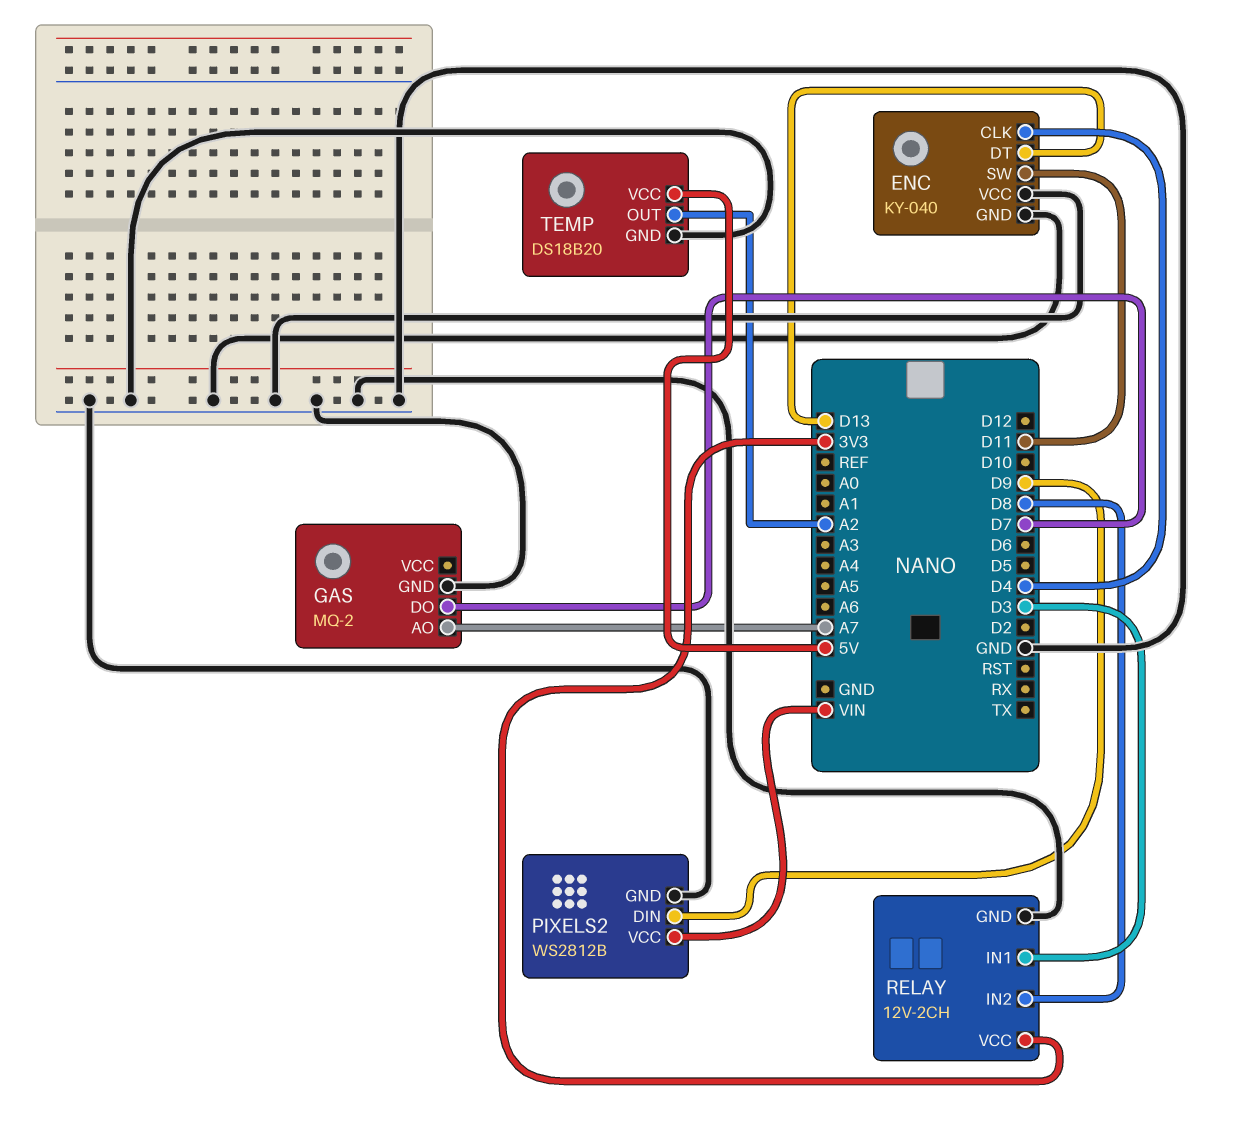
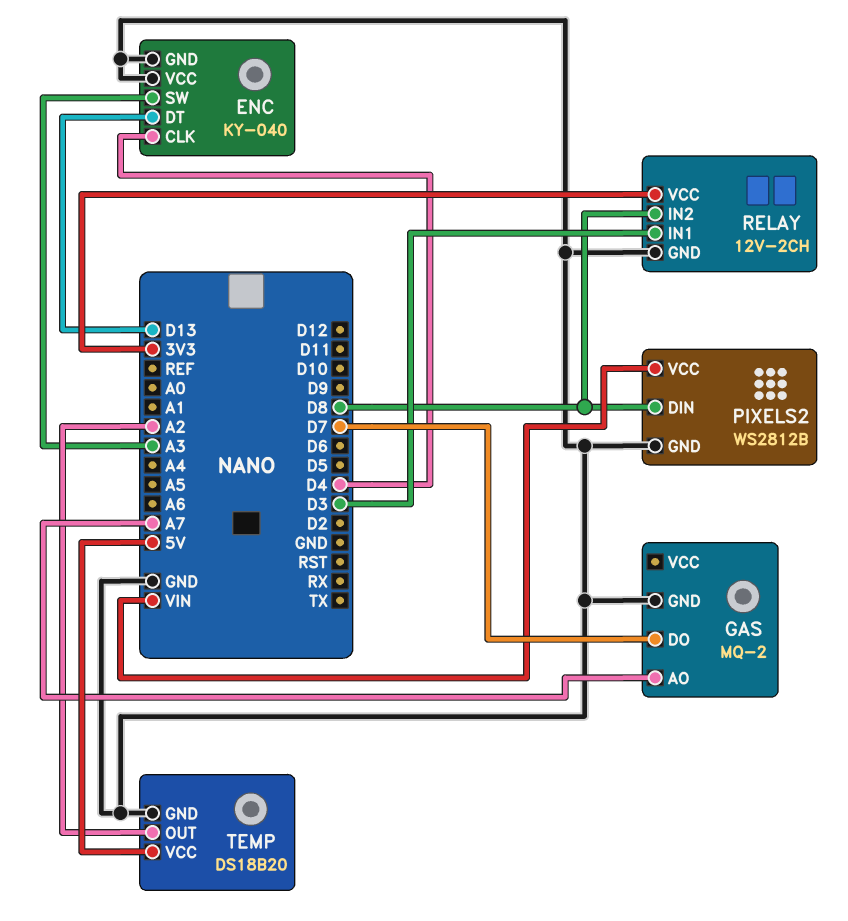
ENC pin SW: D11 -> A3
PIXELS2 pin DIN: D9 -> D8

